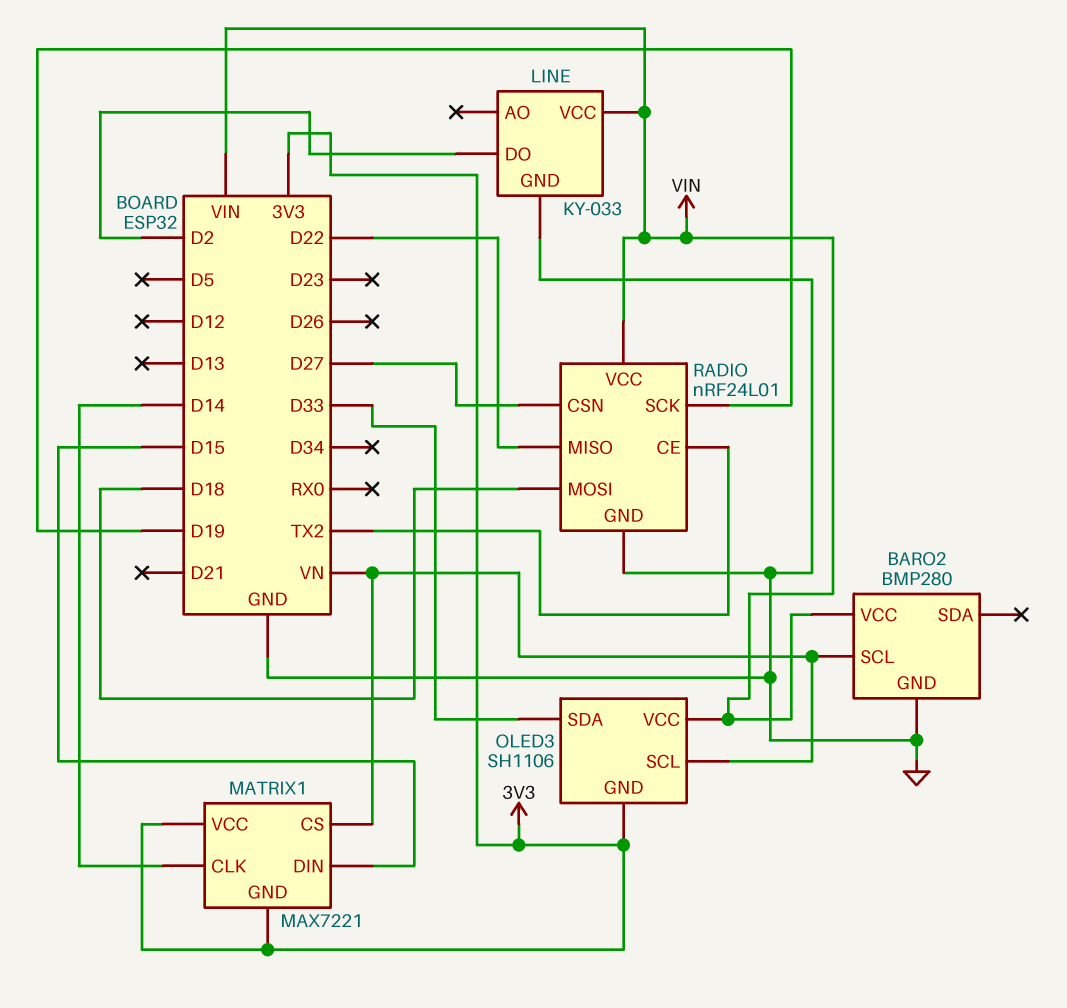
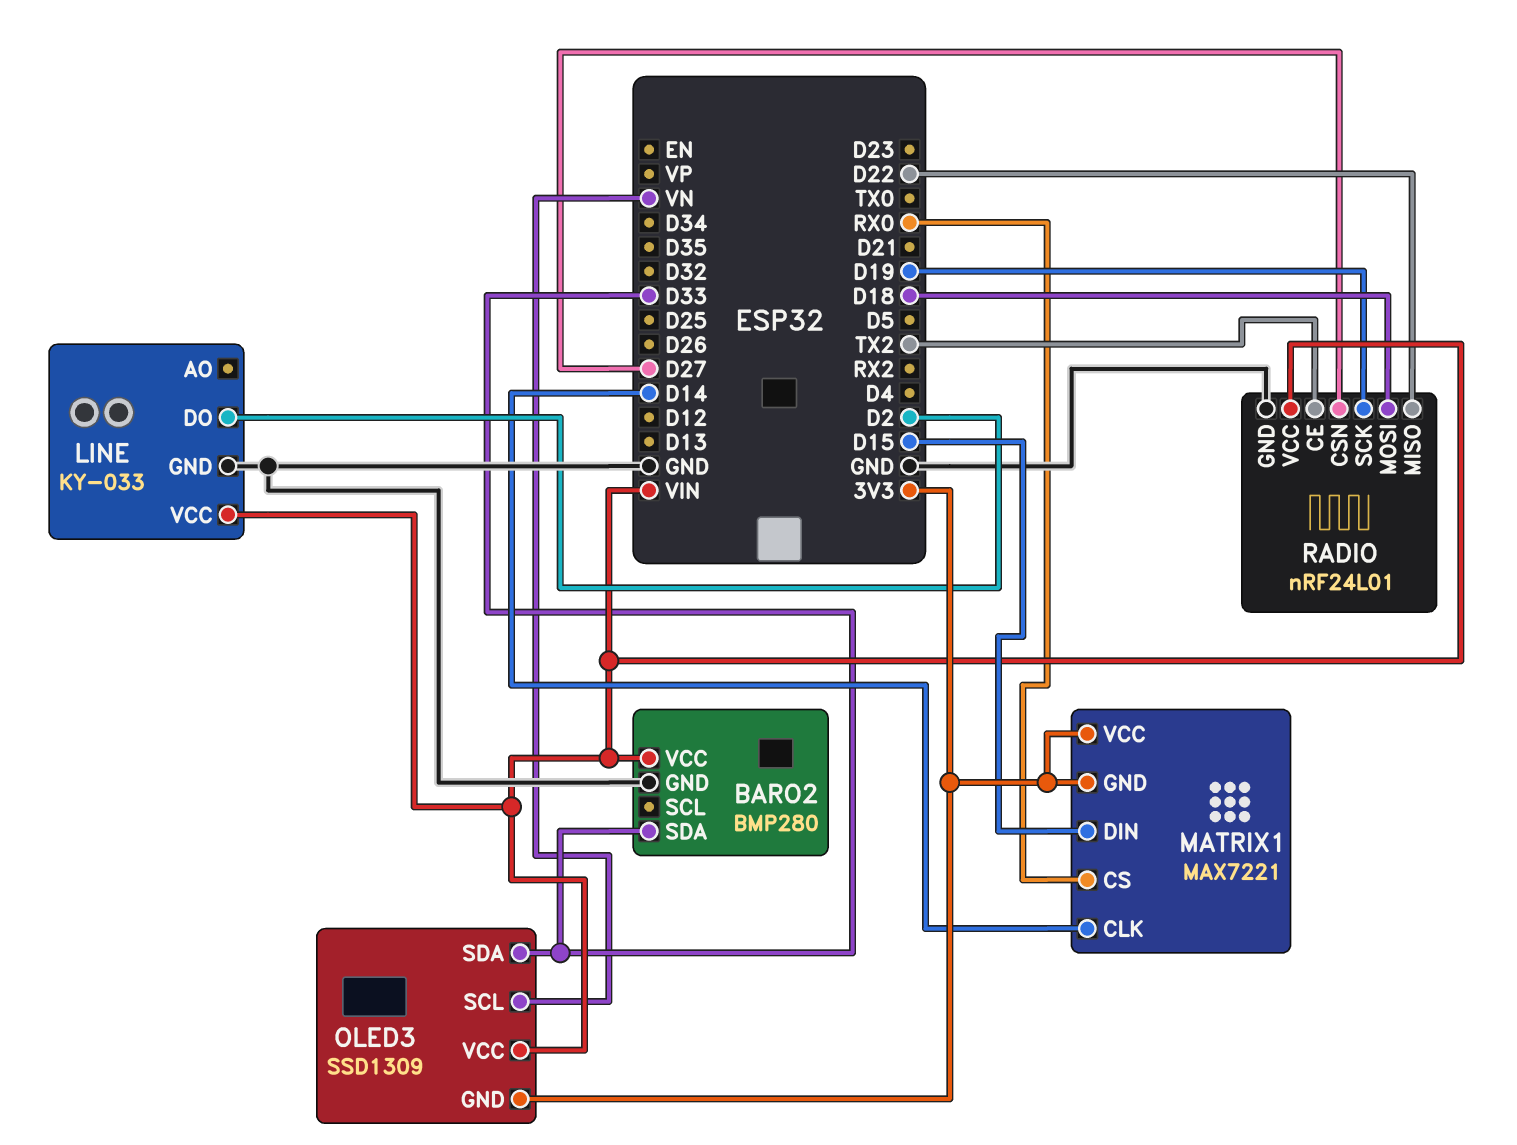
BARO2 pin SCL: VN -> none
BARO2 pin SDA: none -> D33
MATRIX1 pin CS: VN -> RX0
OLED3: SH1106 -> SSD1309

